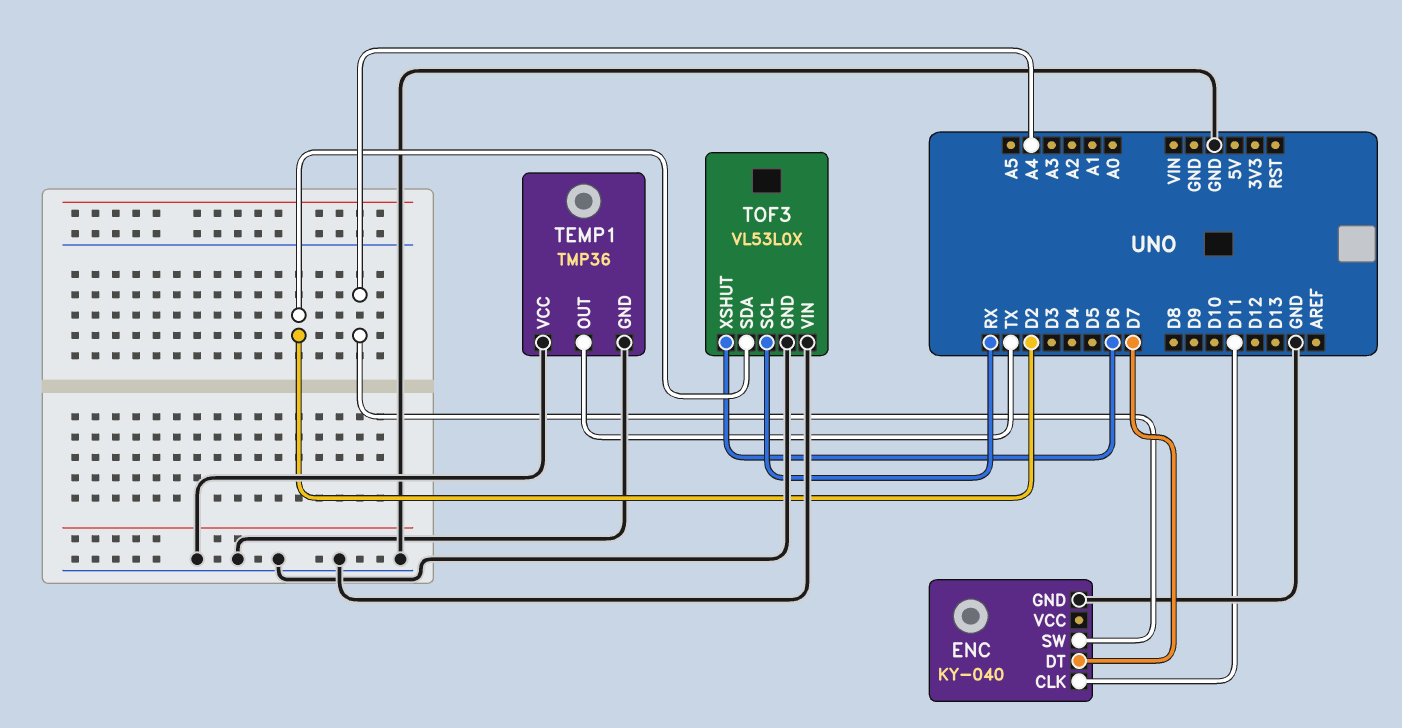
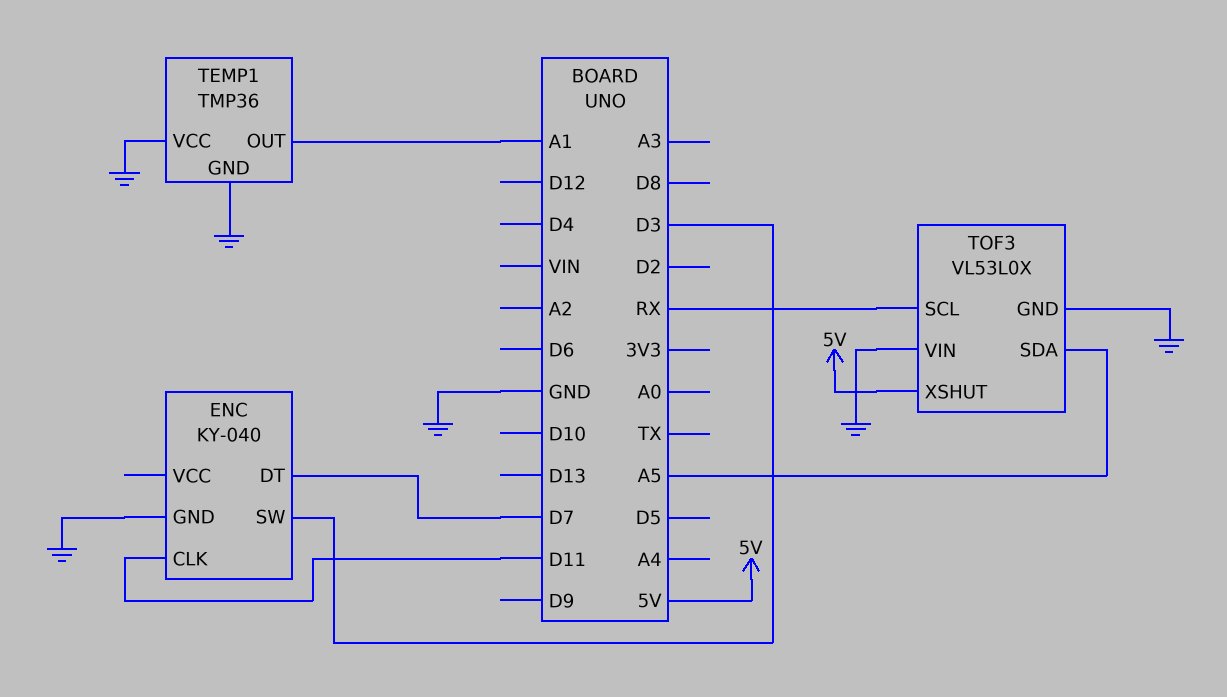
ENC pin SW: A4 -> D3
TEMP1 pin OUT: TX -> A1
TOF3 pin SDA: D2 -> A5
TOF3 pin XSHUT: D6 -> 5V

